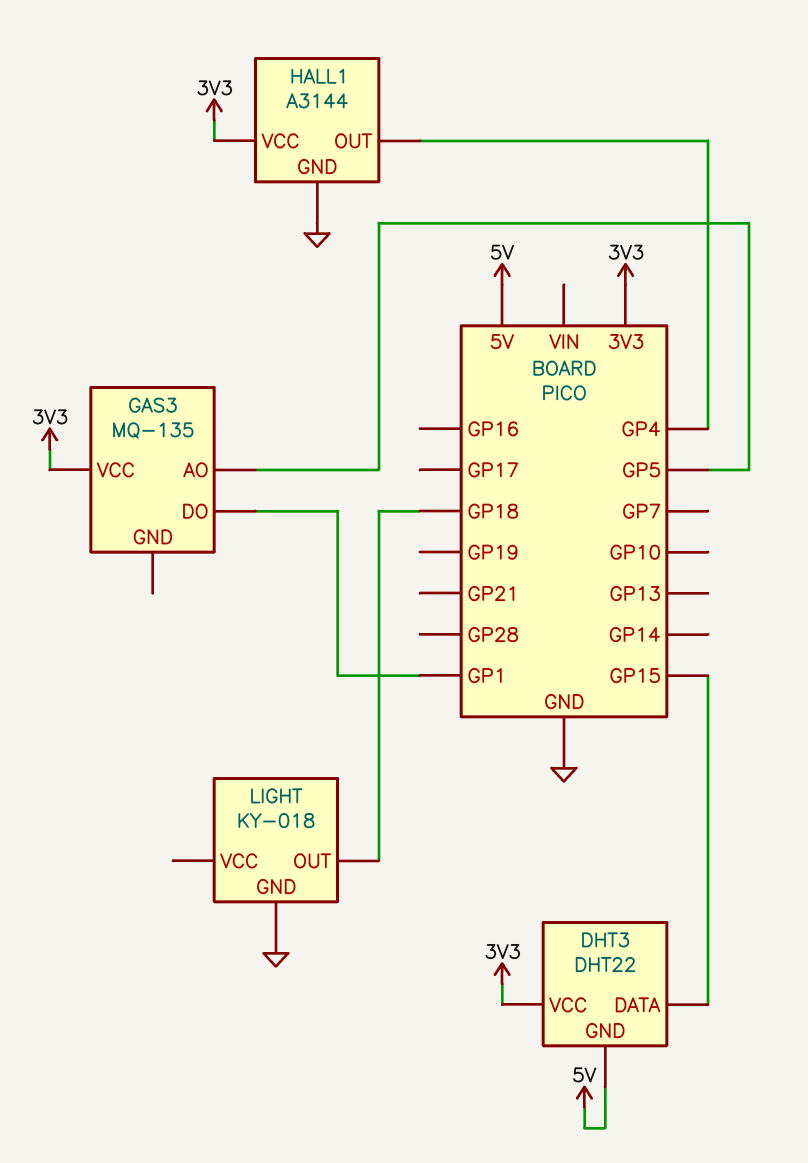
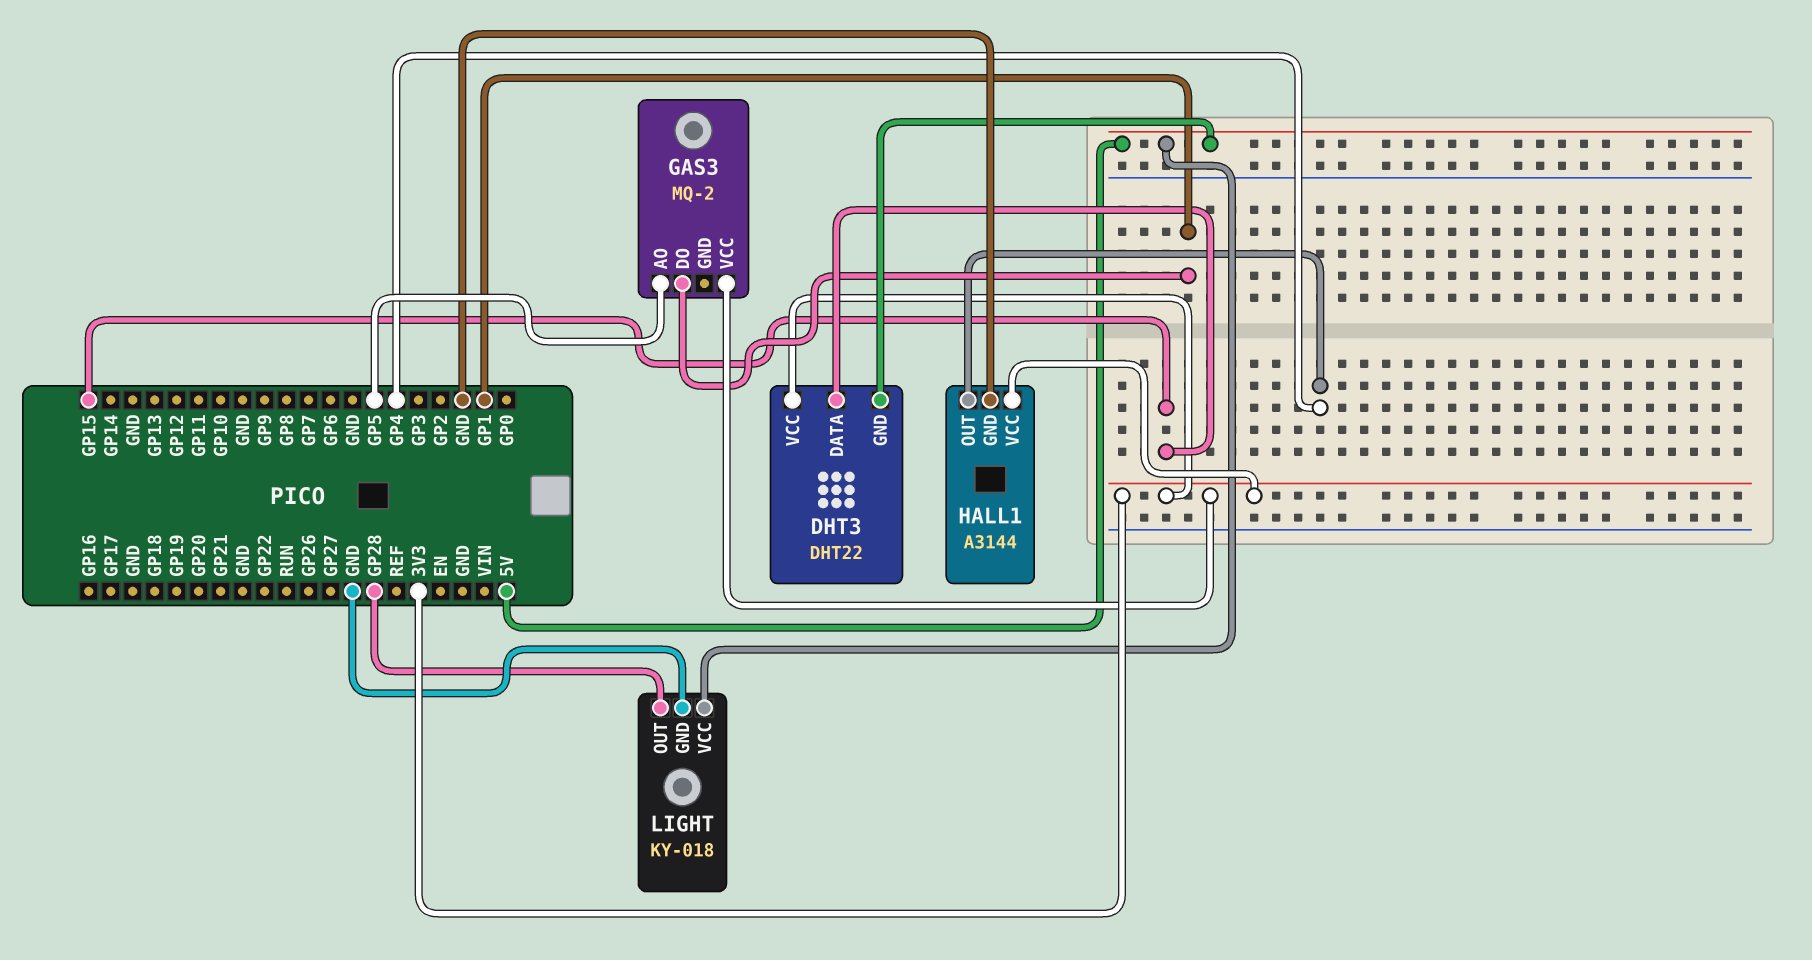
GAS3: MQ-135 -> MQ-2
LIGHT pin OUT: GP18 -> GP28
LIGHT pin VCC: none -> 5V

